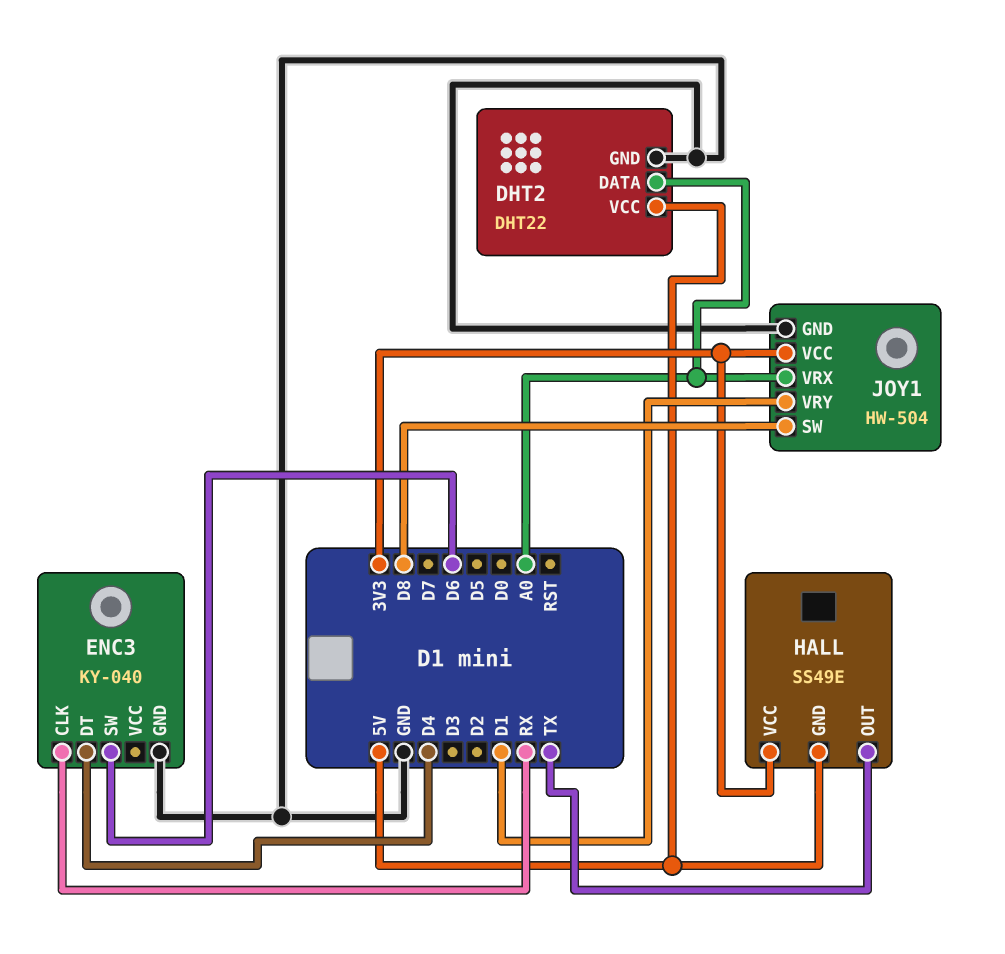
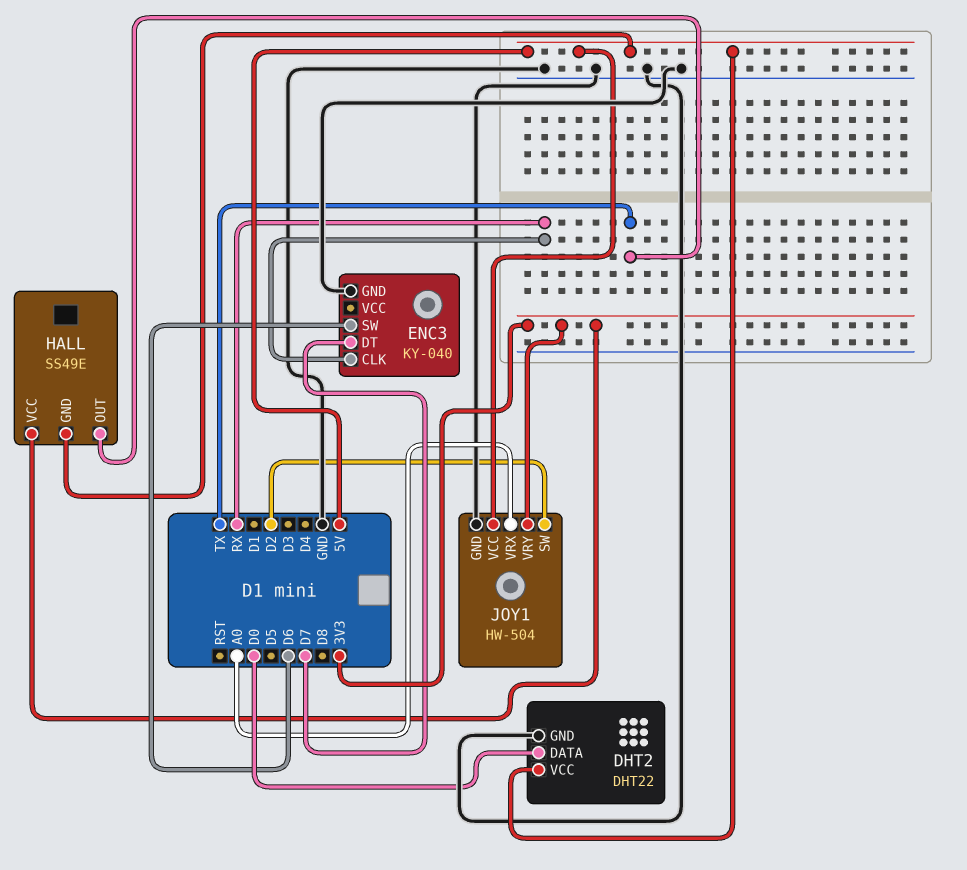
DHT2 pin DATA: A0 -> D0
ENC3 pin DT: D4 -> D7
JOY1 pin SW: D8 -> D2
JOY1 pin VCC: 3V3 -> 5V
JOY1 pin VRY: D1 -> 3V3

